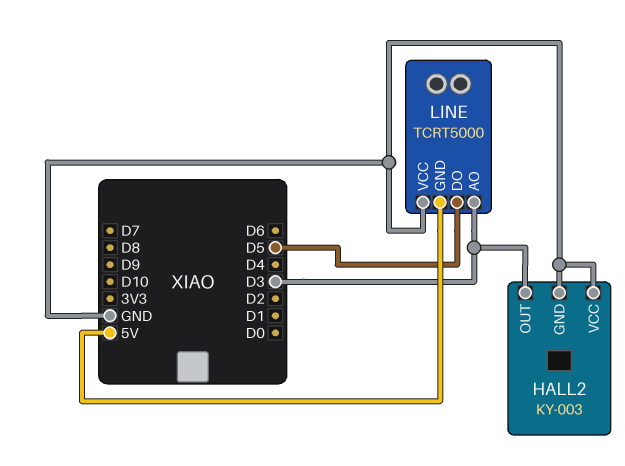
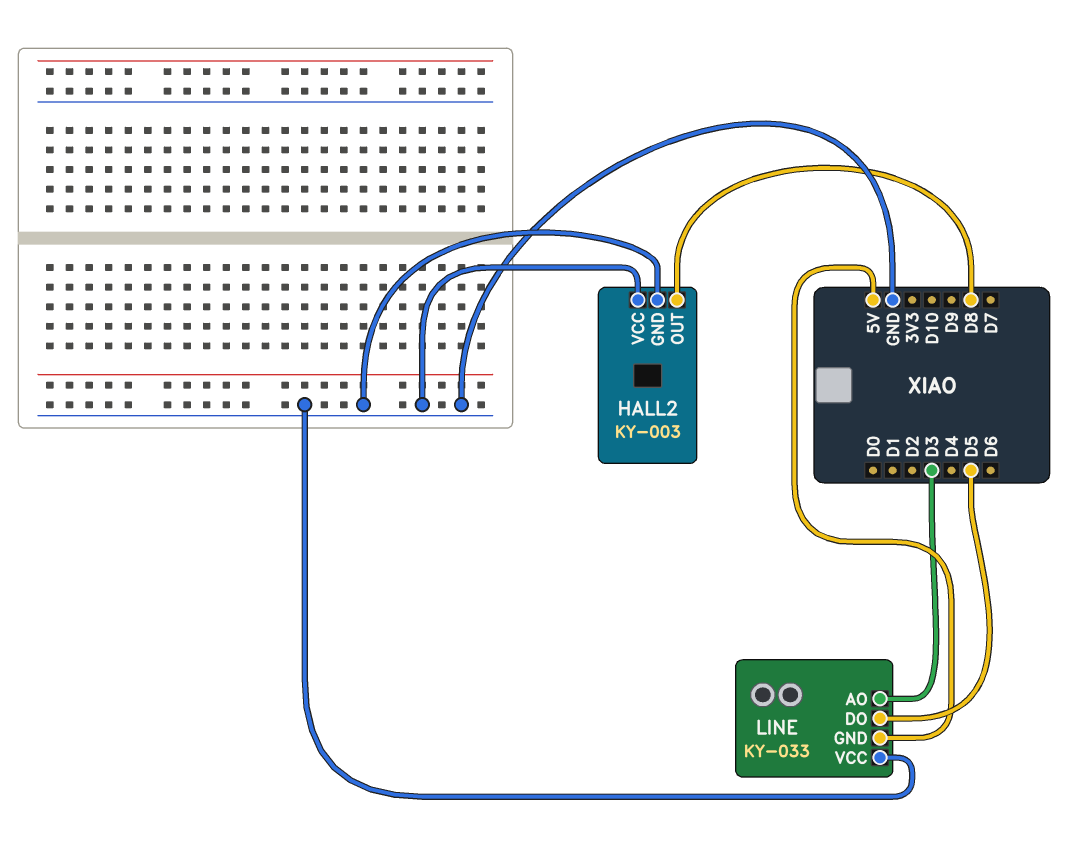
HALL2 pin OUT: D3 -> D8
LINE: TCRT5000 -> KY-033

